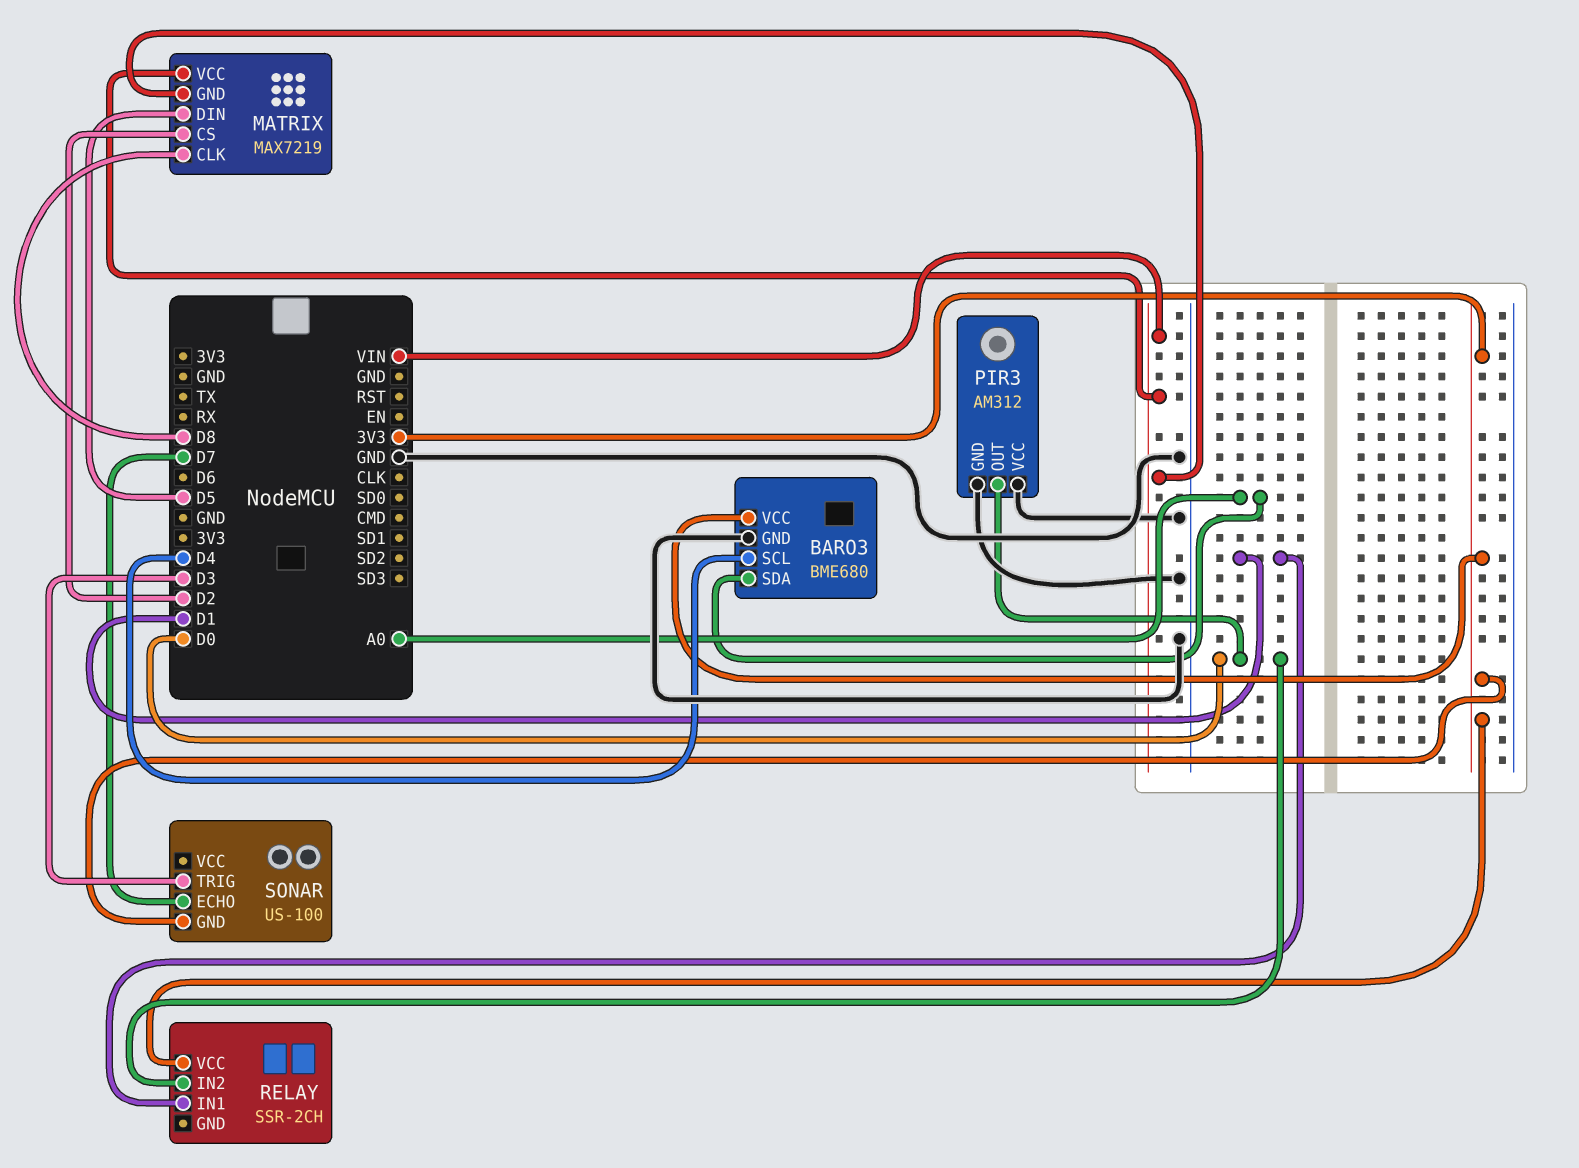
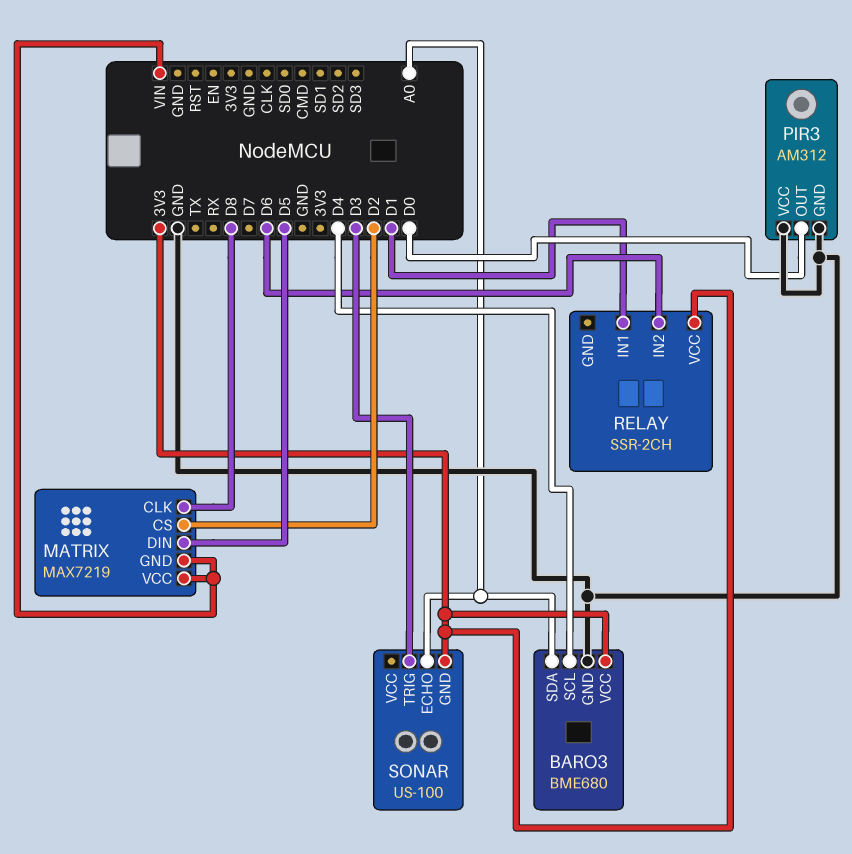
RELAY pin IN2: D0 -> D6
SONAR pin ECHO: D7 -> A0

